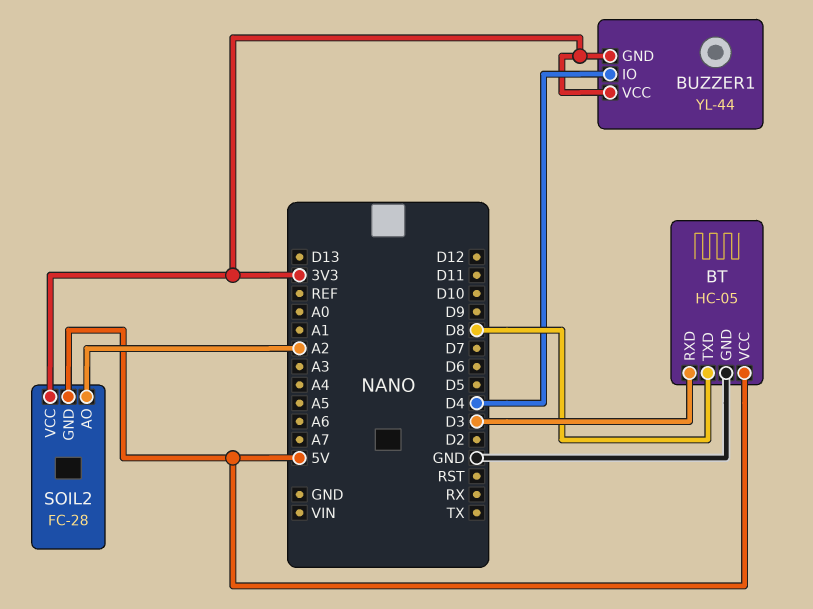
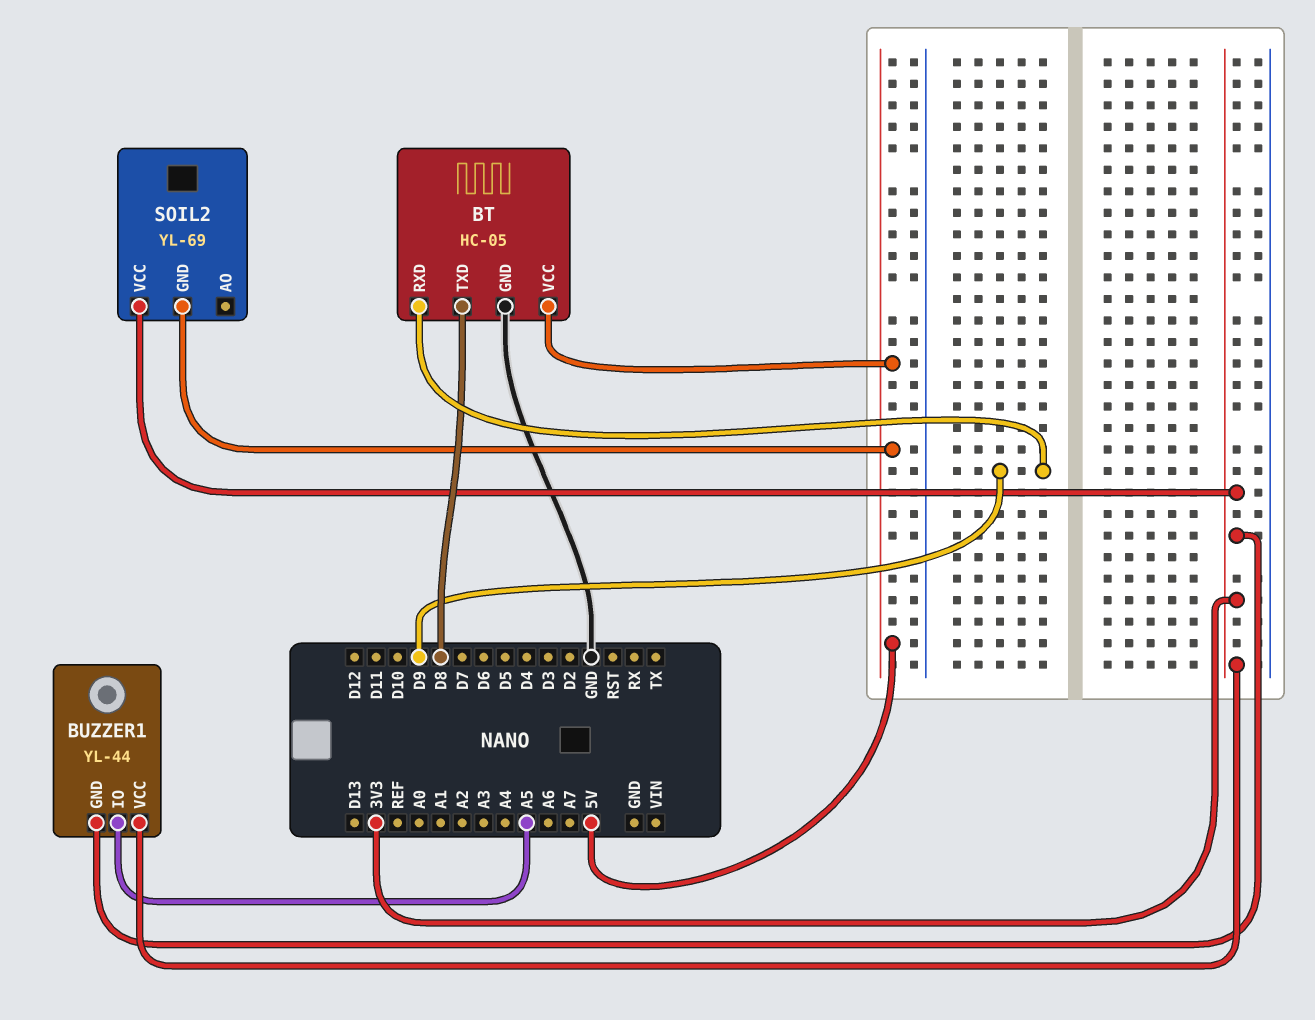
BT pin RXD: D3 -> D9
BUZZER1 pin IO: D4 -> A5
SOIL2: FC-28 -> YL-69
SOIL2 pin AO: A2 -> none

